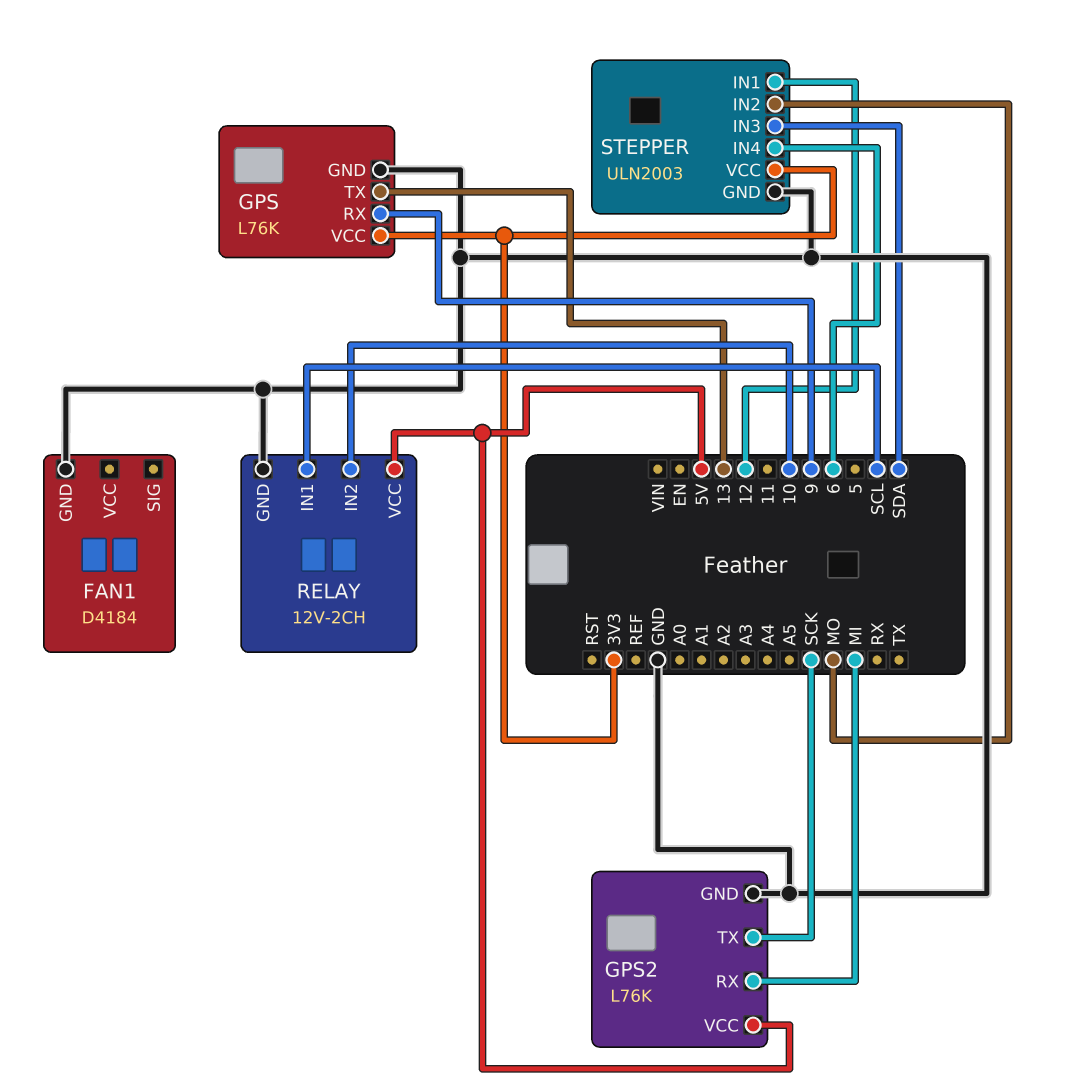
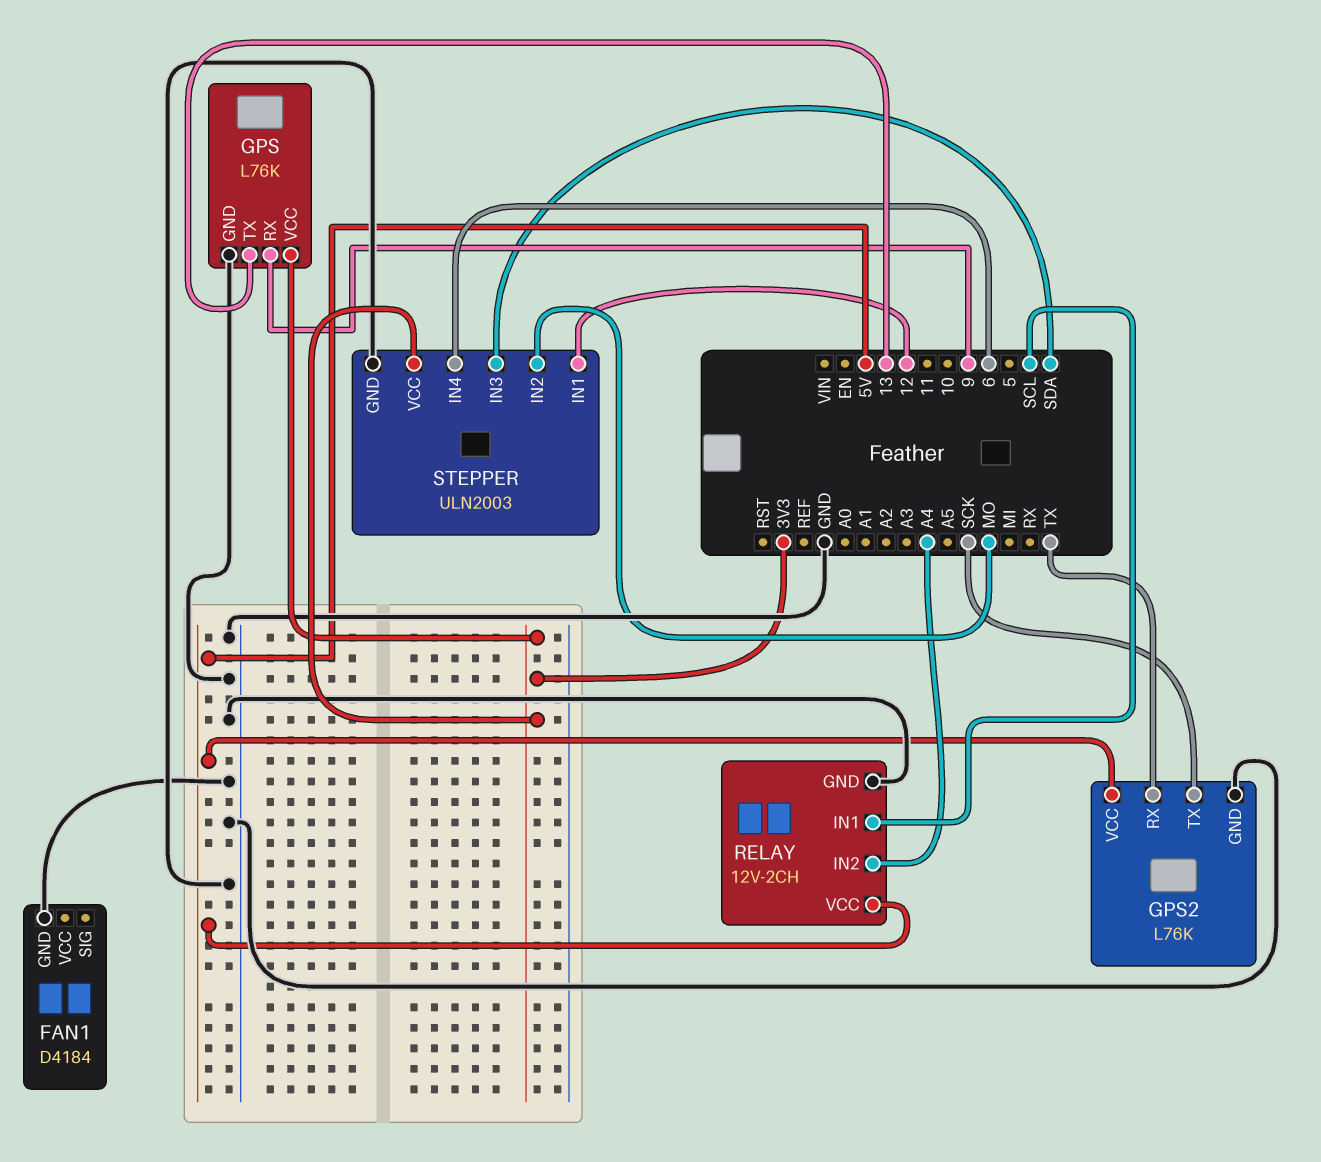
GPS2 pin RX: MI -> TX
RELAY pin IN2: 10 -> A4

